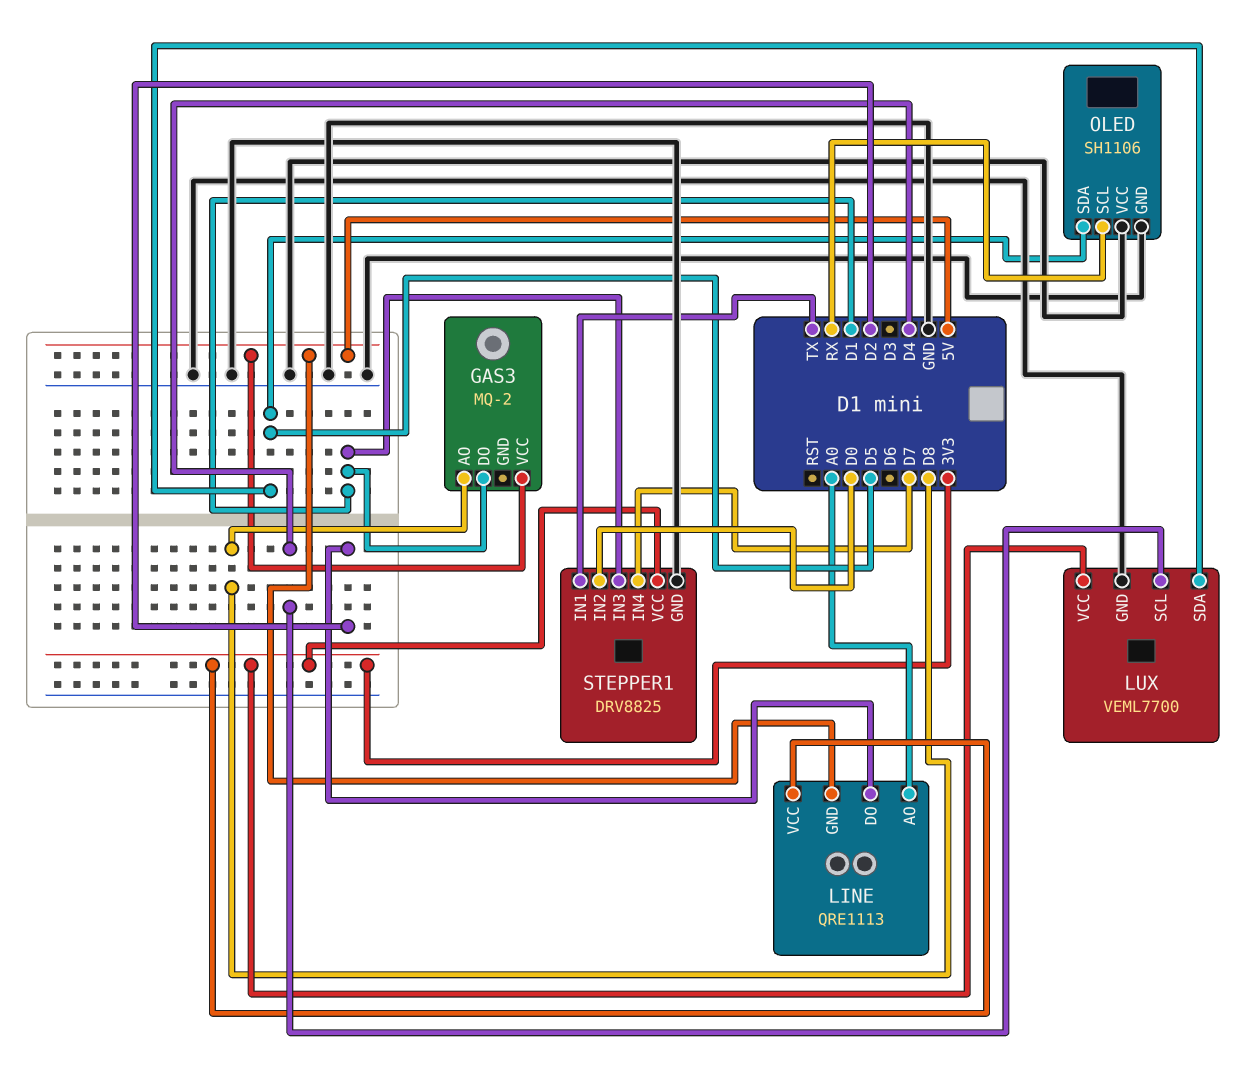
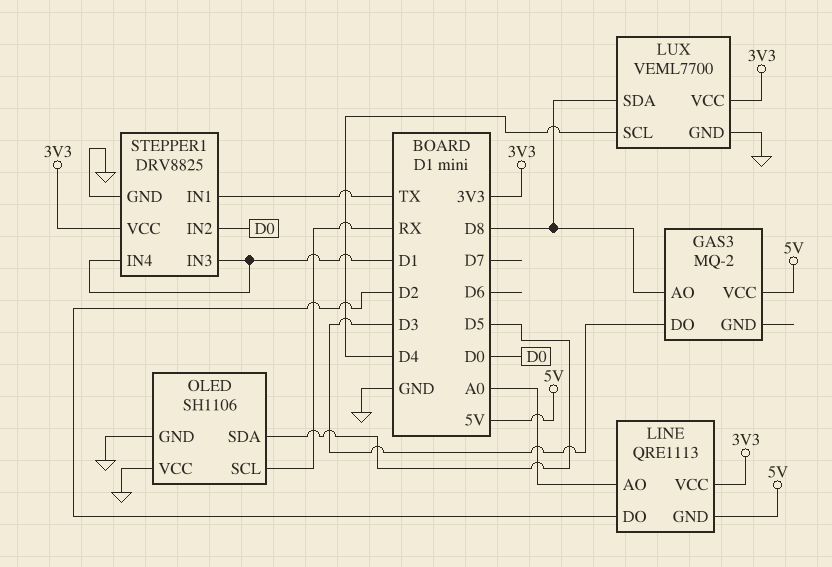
GAS3 pin DO: D1 -> D3
LUX pin SDA: D5 -> D8
STEPPER1 pin IN4: D7 -> D1

